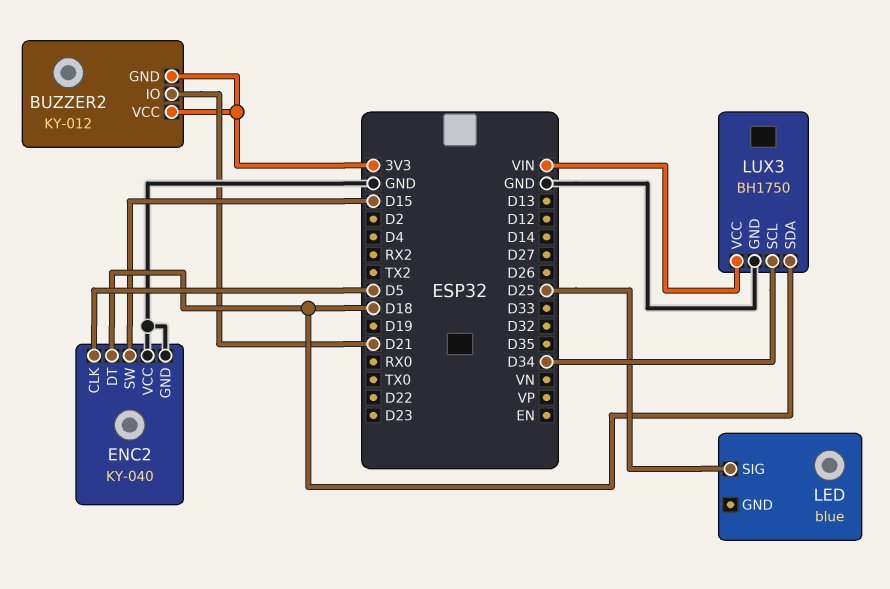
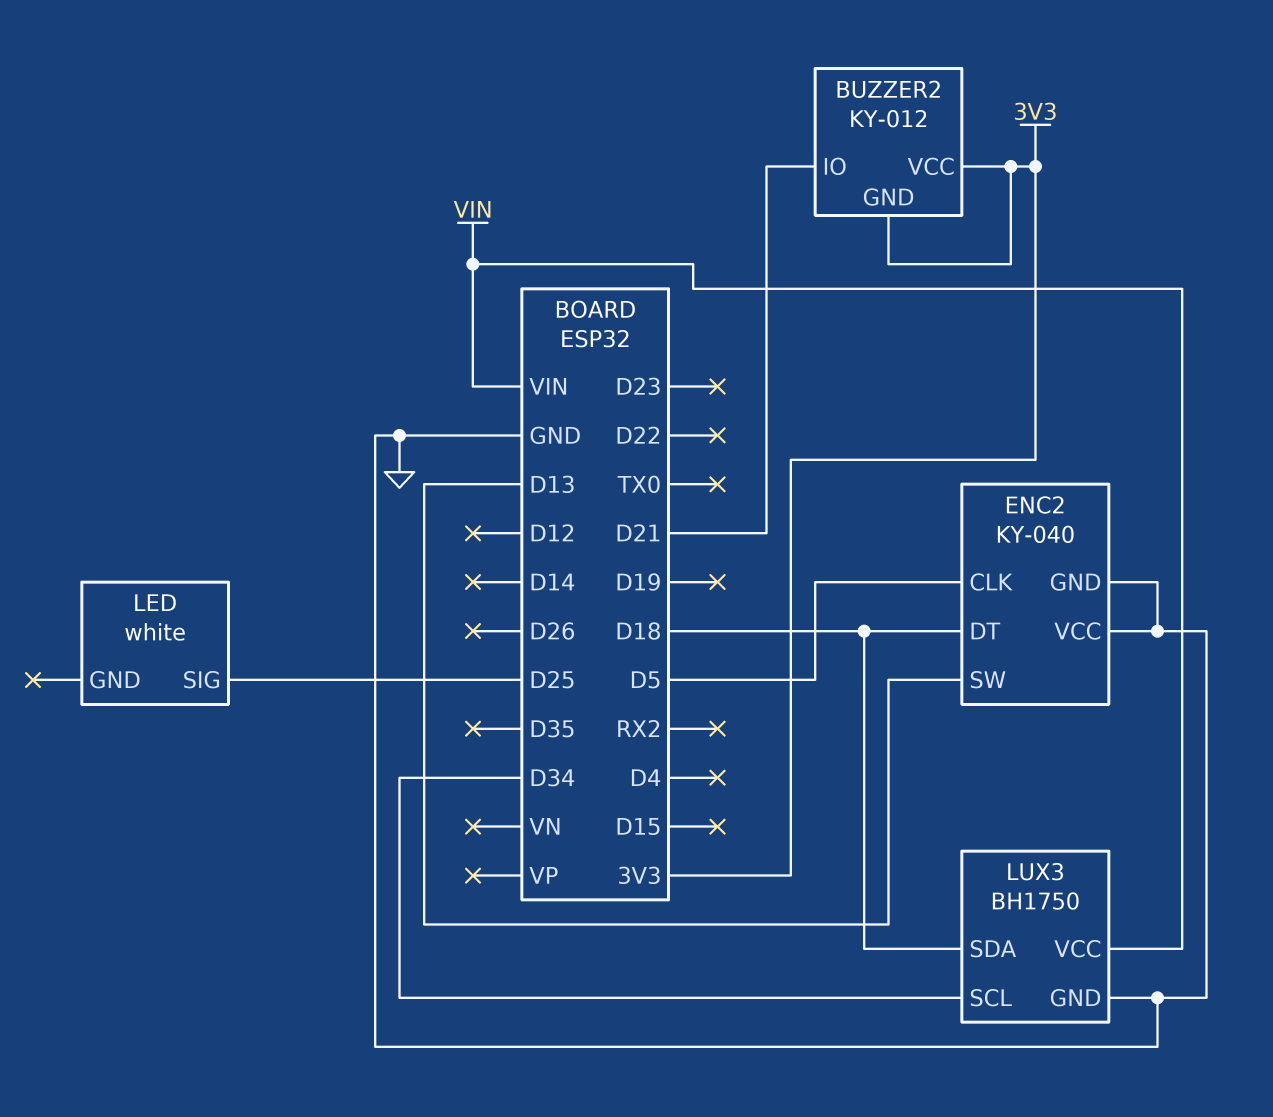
ENC2 pin SW: D15 -> D13
LED: blue -> white

